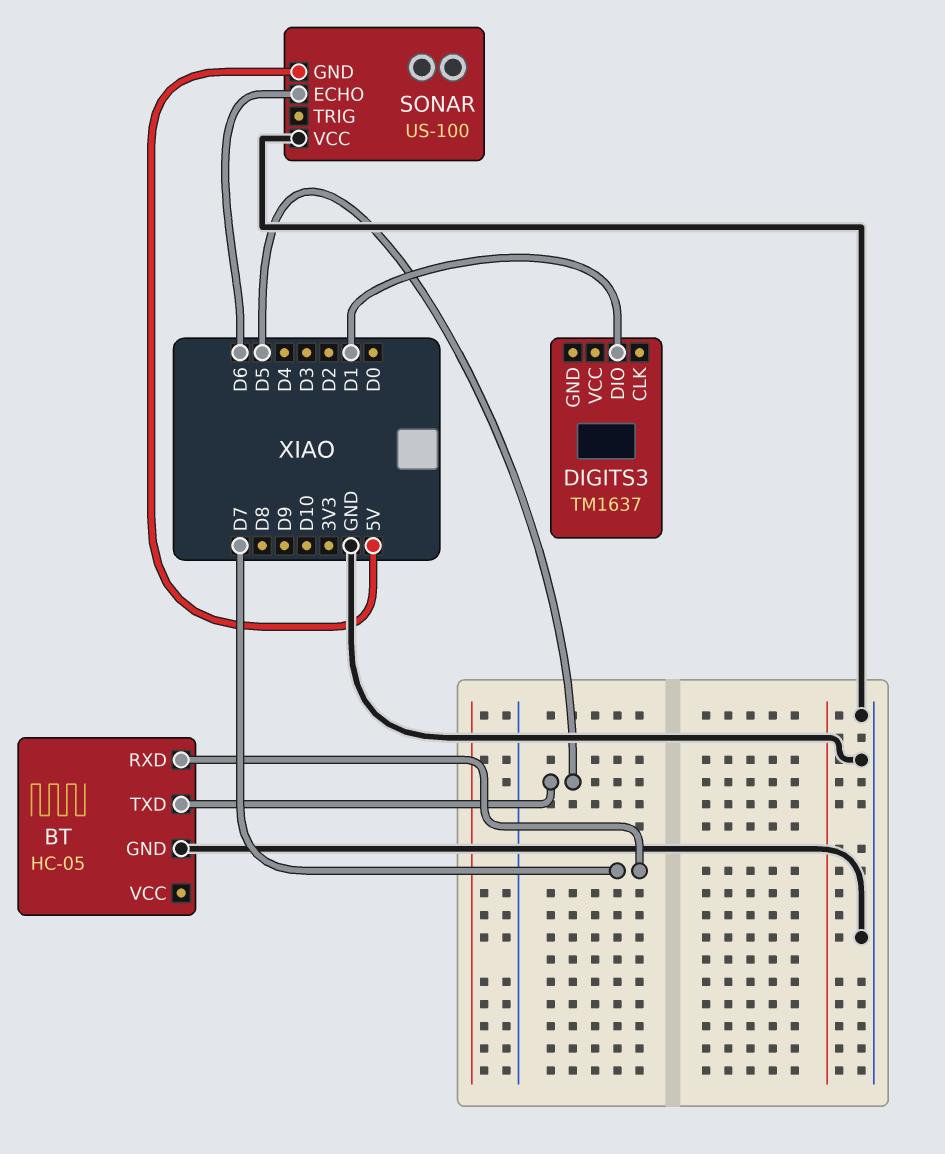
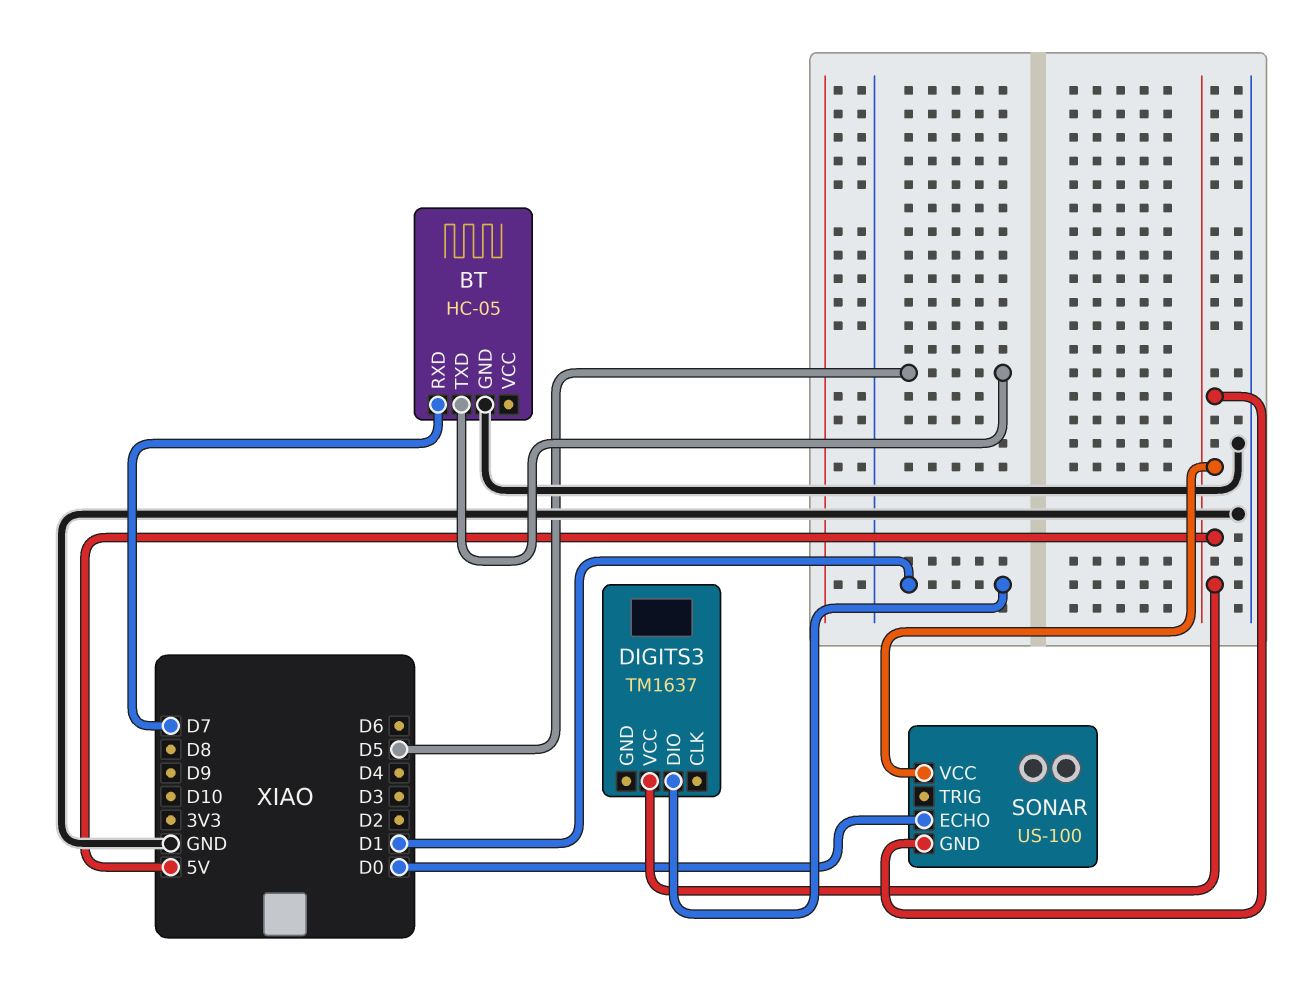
DIGITS3 pin VCC: none -> 5V
SONAR pin ECHO: D6 -> D0
SONAR pin VCC: GND -> 5V

